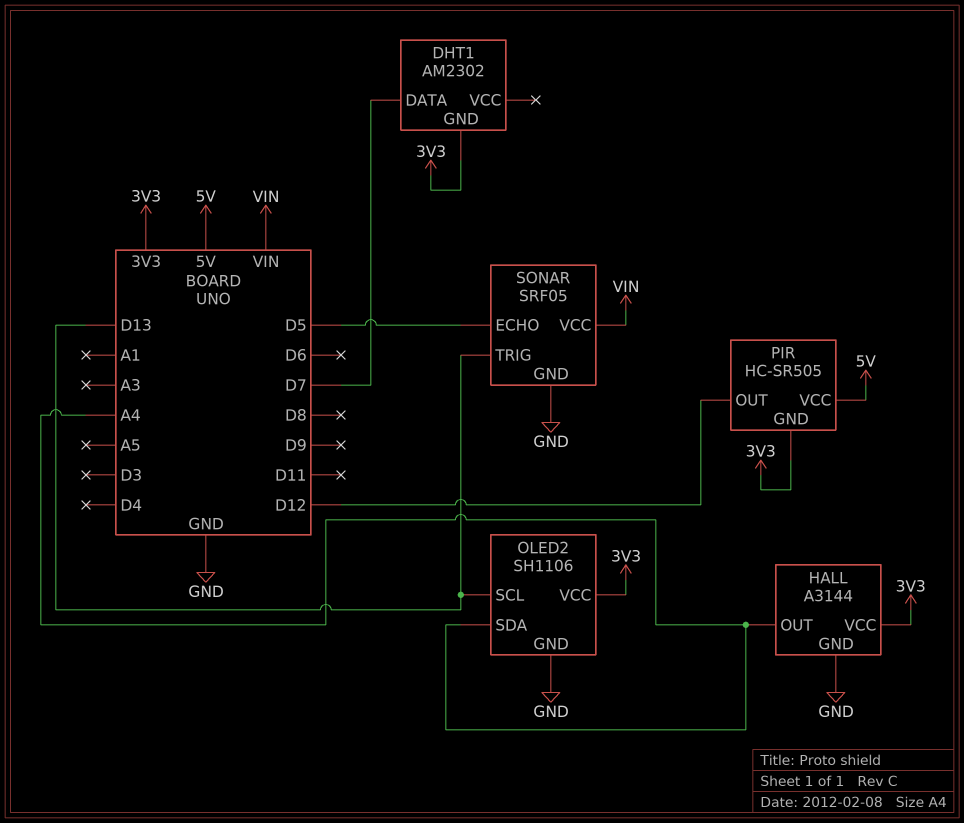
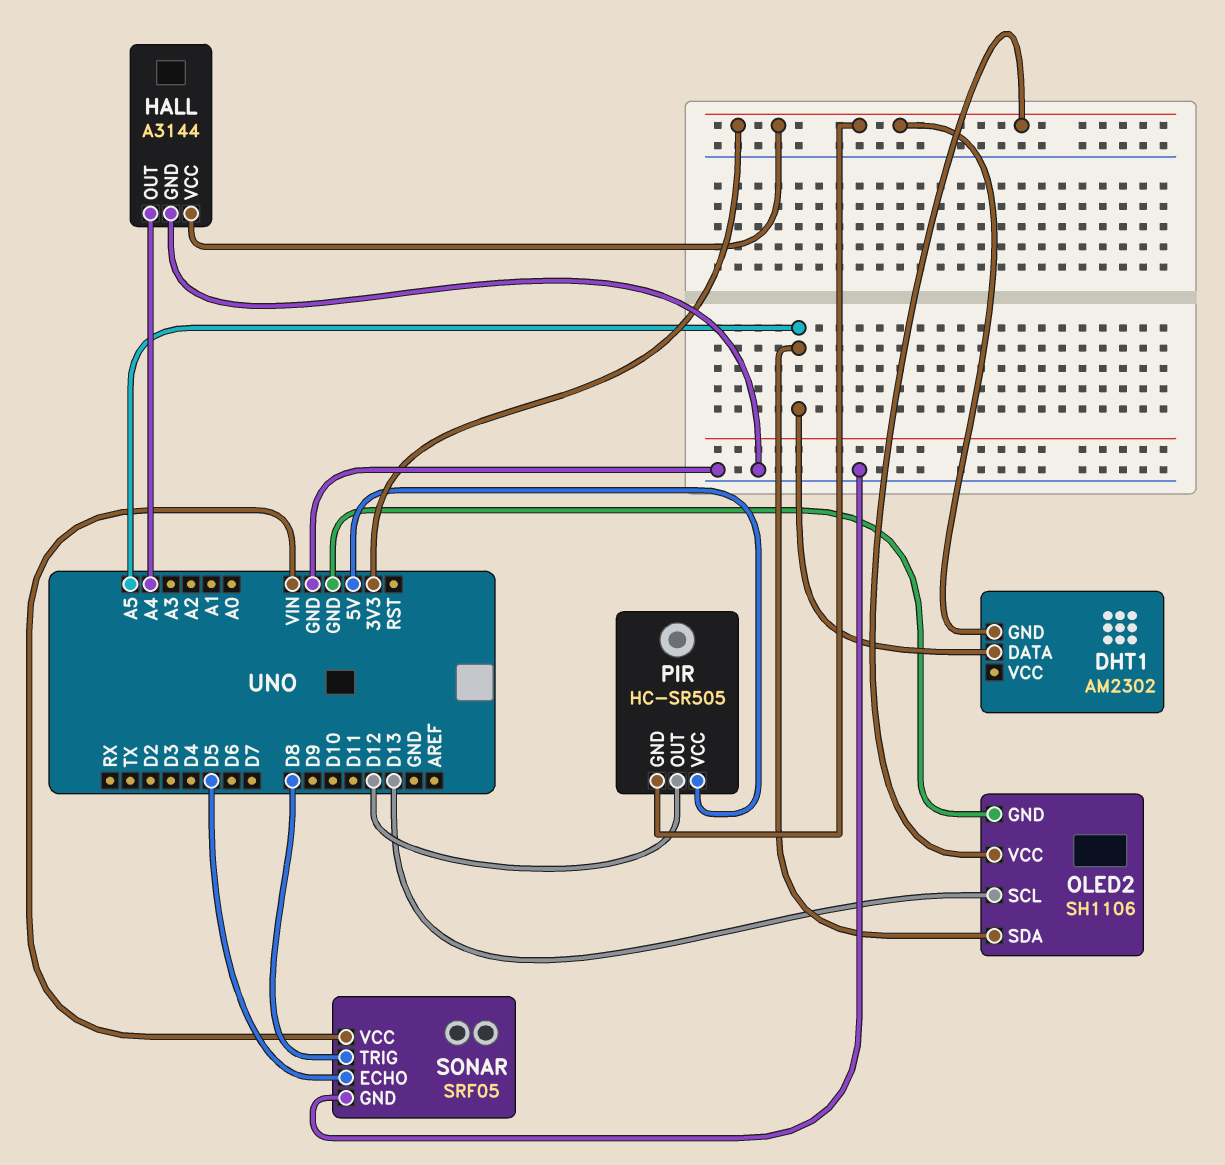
DHT1 pin DATA: D7 -> A5
OLED2 pin SDA: A4 -> A5
SONAR pin TRIG: D13 -> D8

